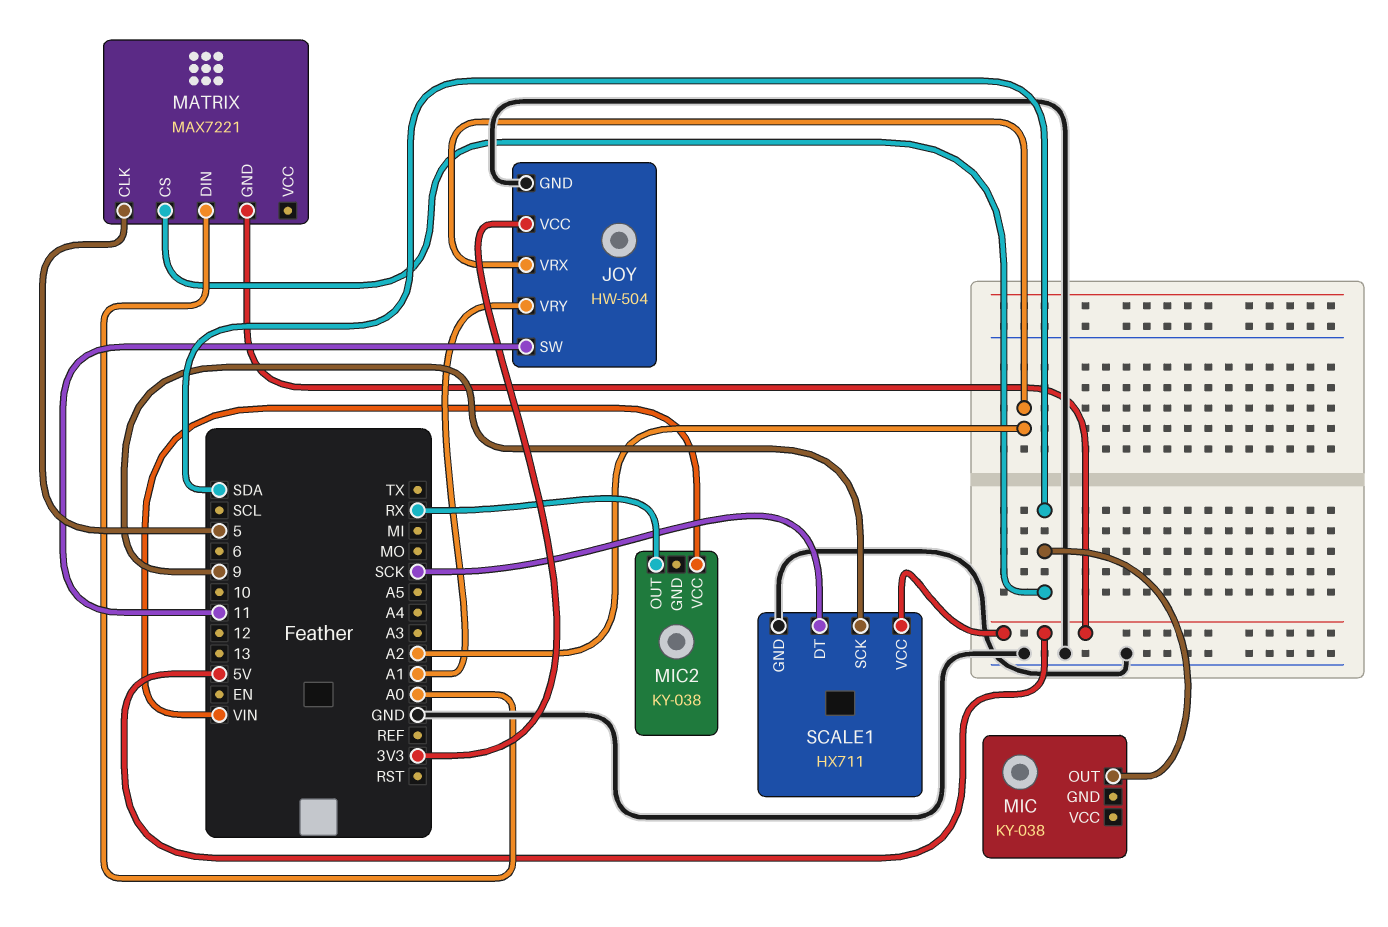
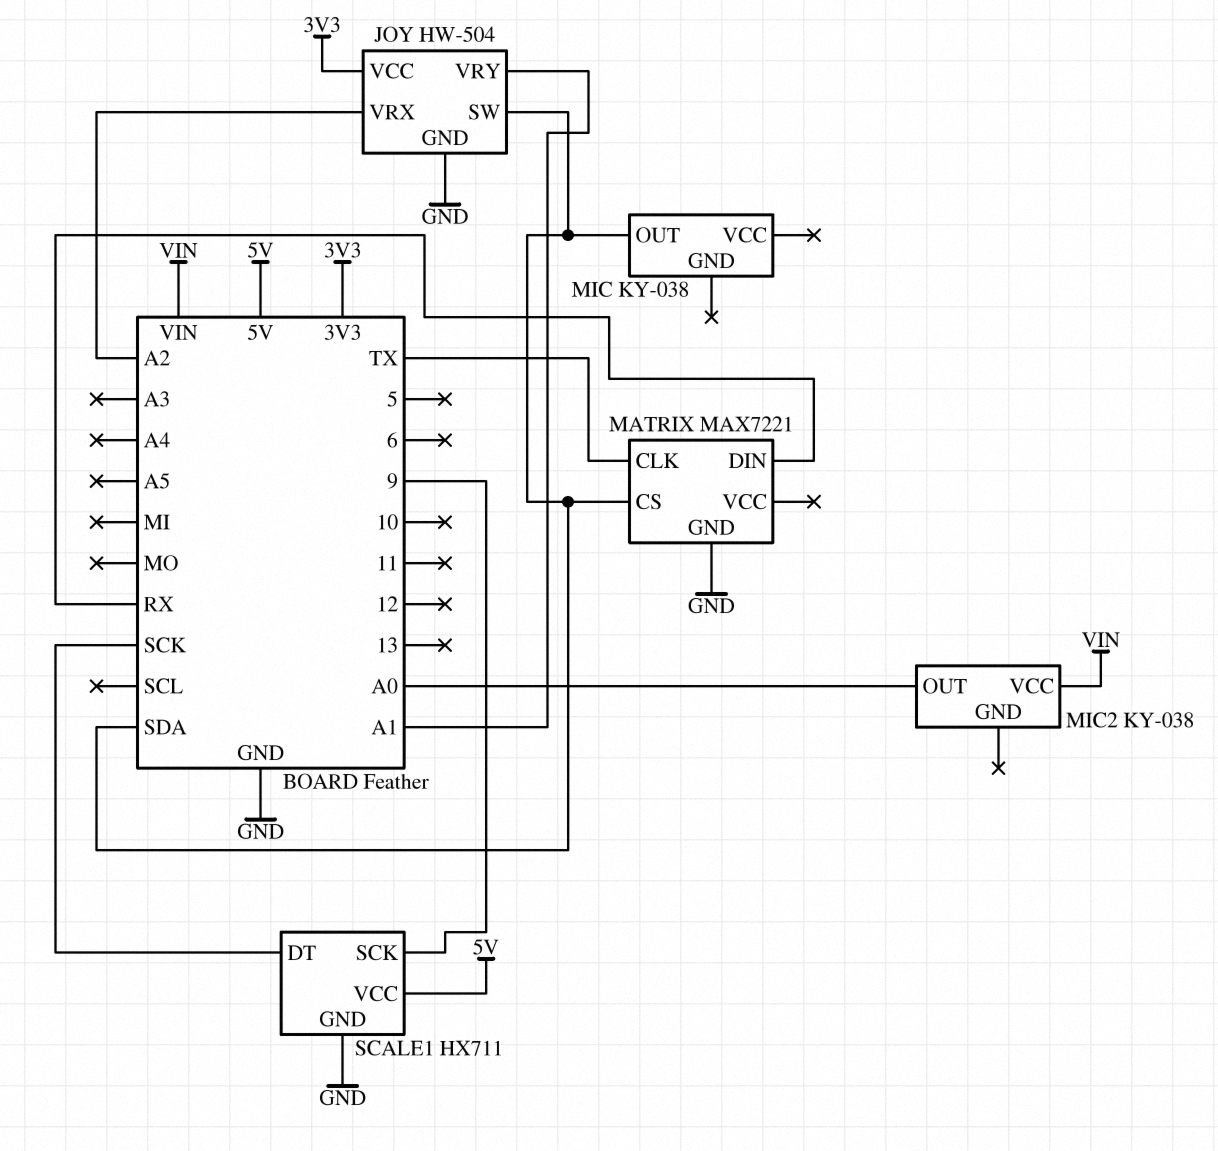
JOY pin SW: 11 -> SDA
MATRIX pin CLK: 5 -> TX
MATRIX pin DIN: A0 -> RX
MATRIX pin GND: 5V -> GND
MIC2 pin OUT: RX -> A0

